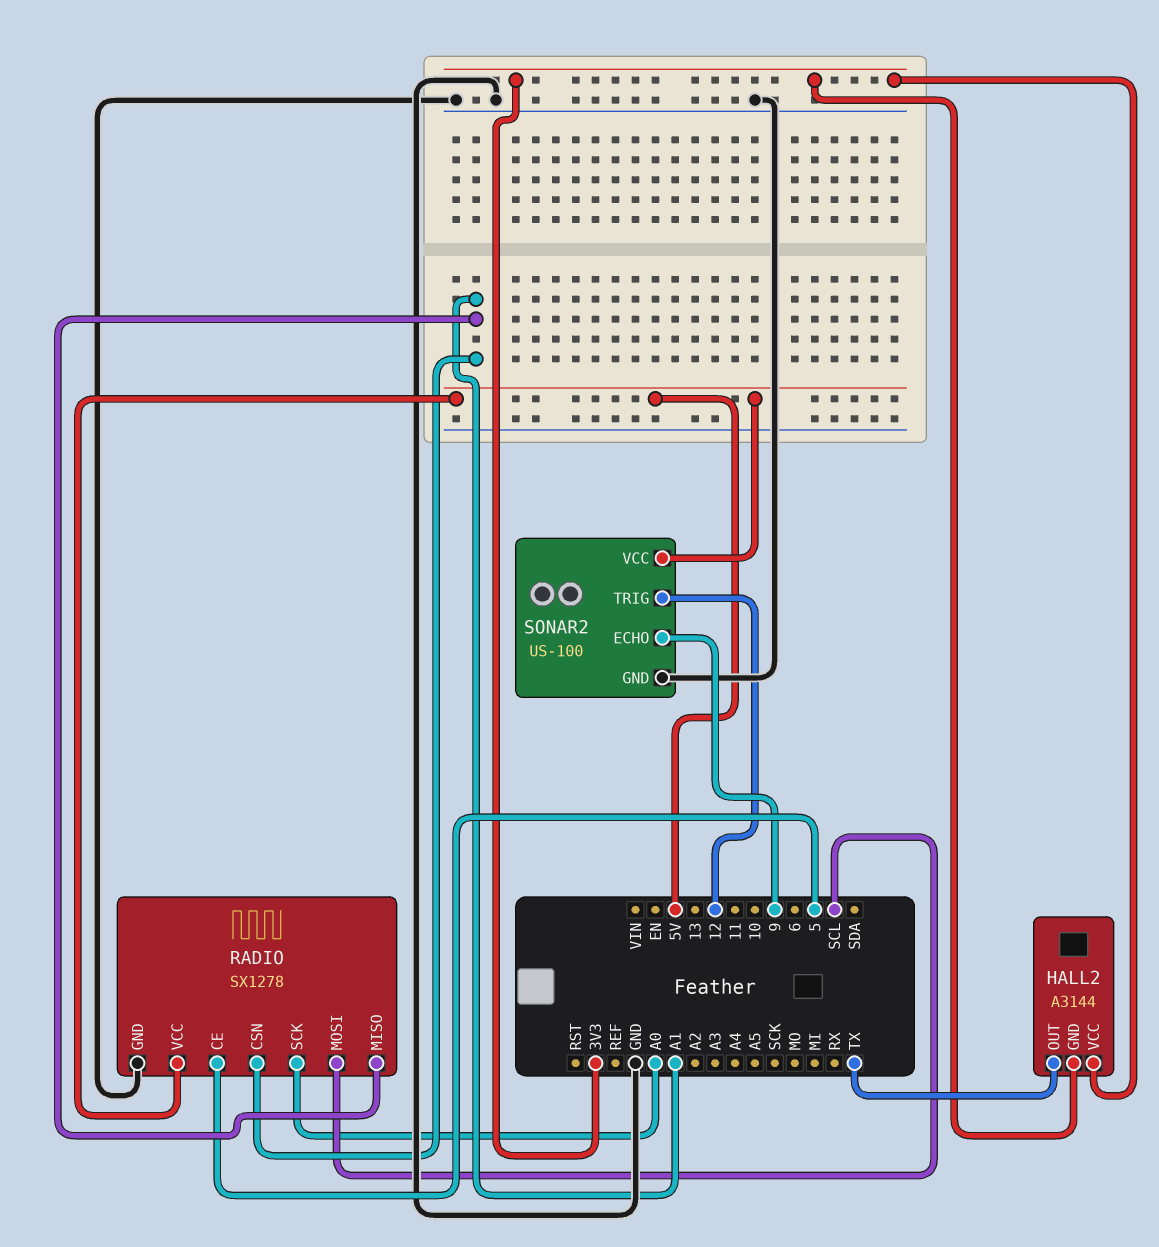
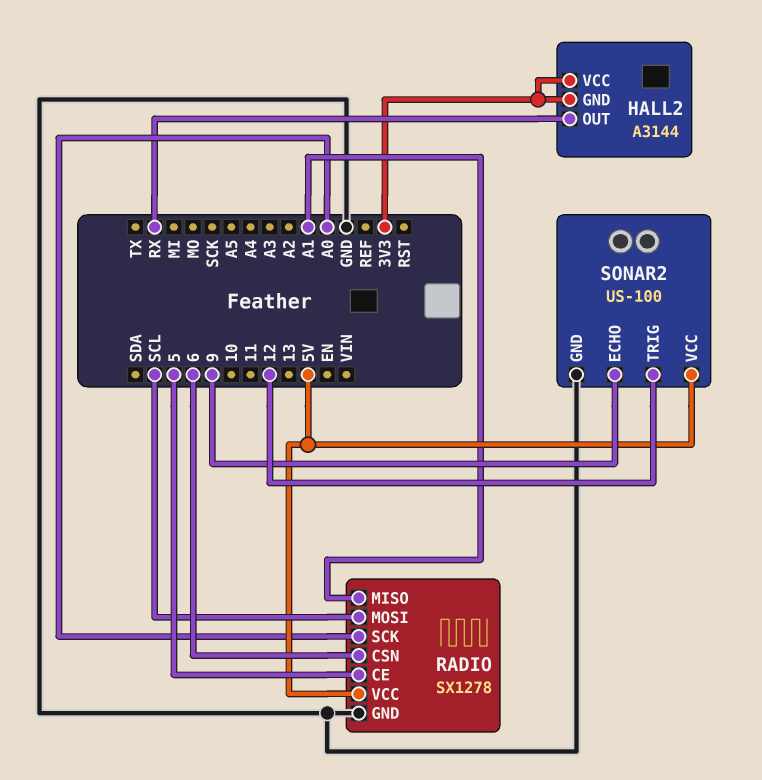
HALL2 pin OUT: TX -> RX
RADIO pin CSN: A1 -> 6

